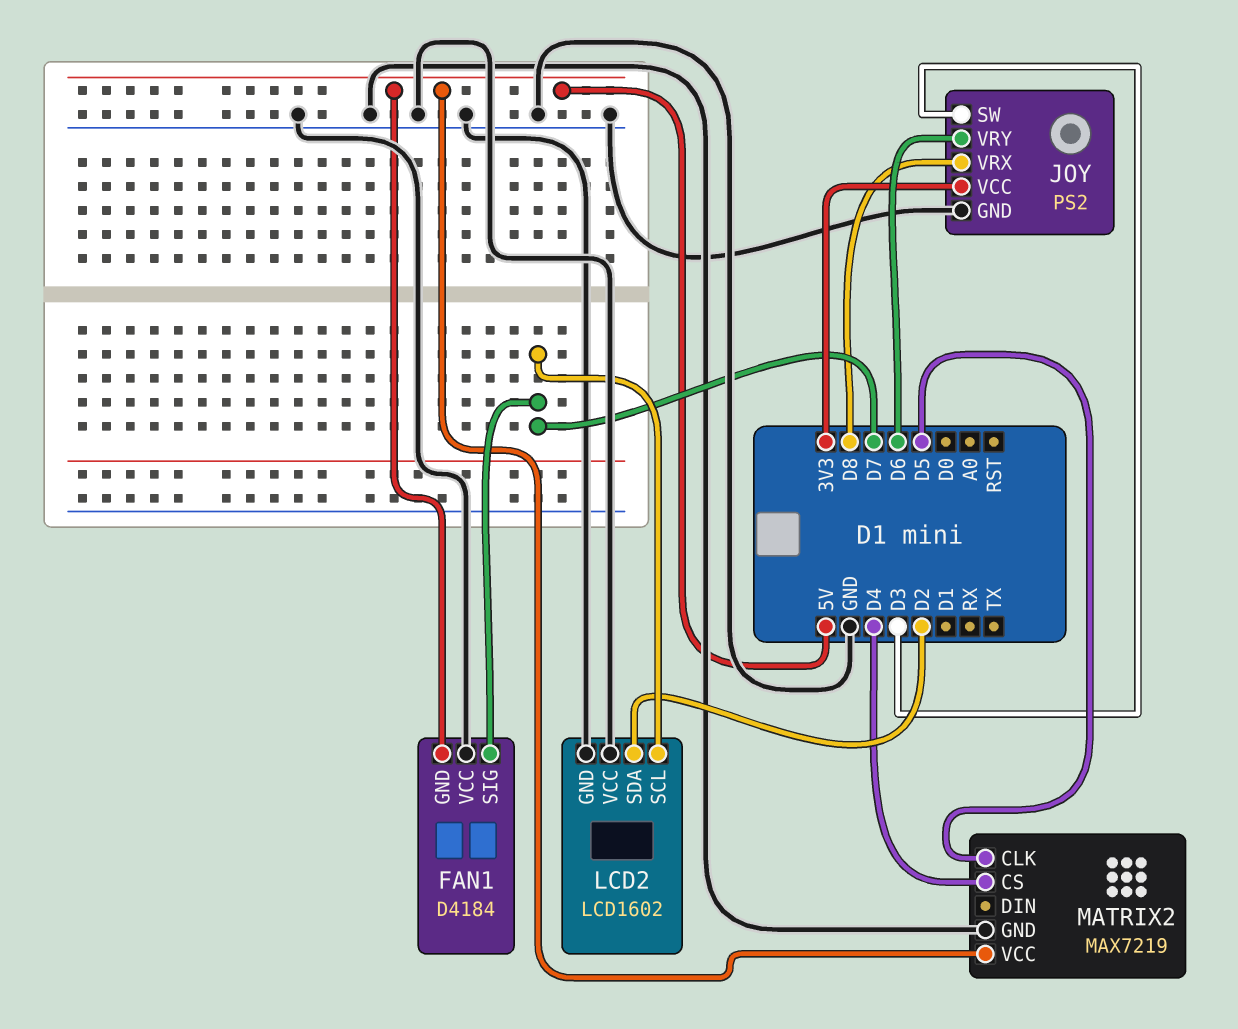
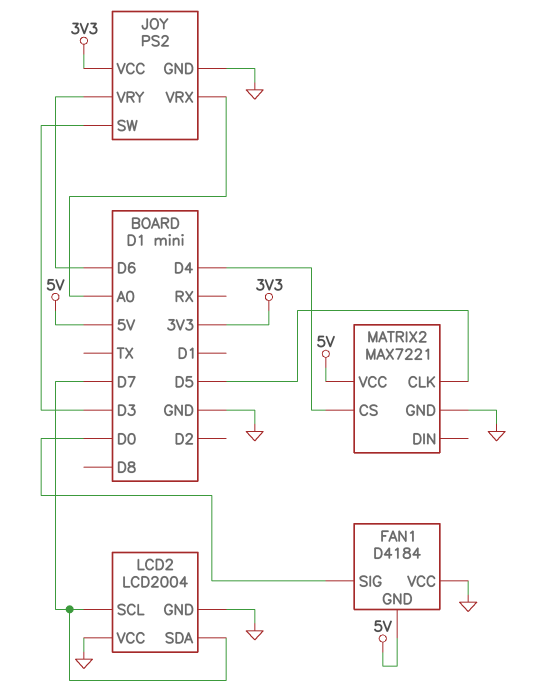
FAN1 pin SIG: D7 -> D0
JOY pin VRX: D8 -> A0
LCD2: LCD1602 -> LCD2004
LCD2 pin SDA: D2 -> D7
MATRIX2: MAX7219 -> MAX7221

